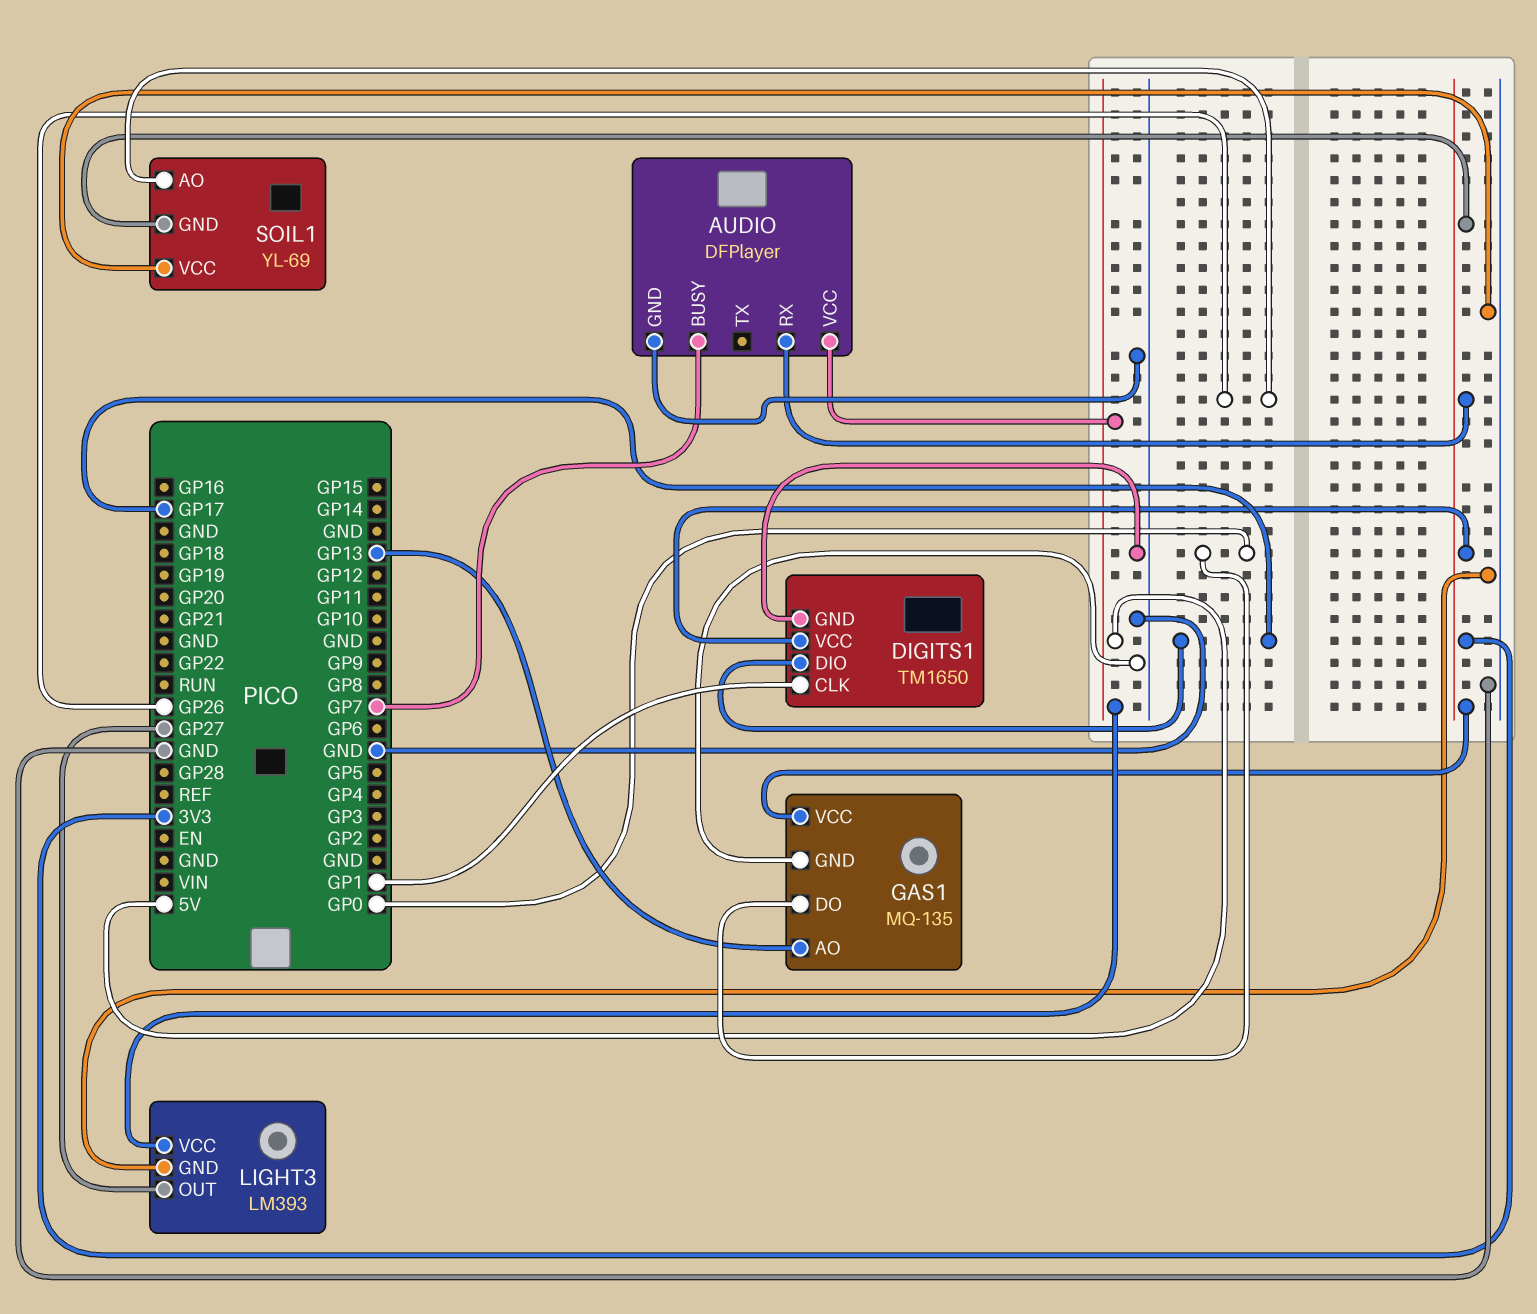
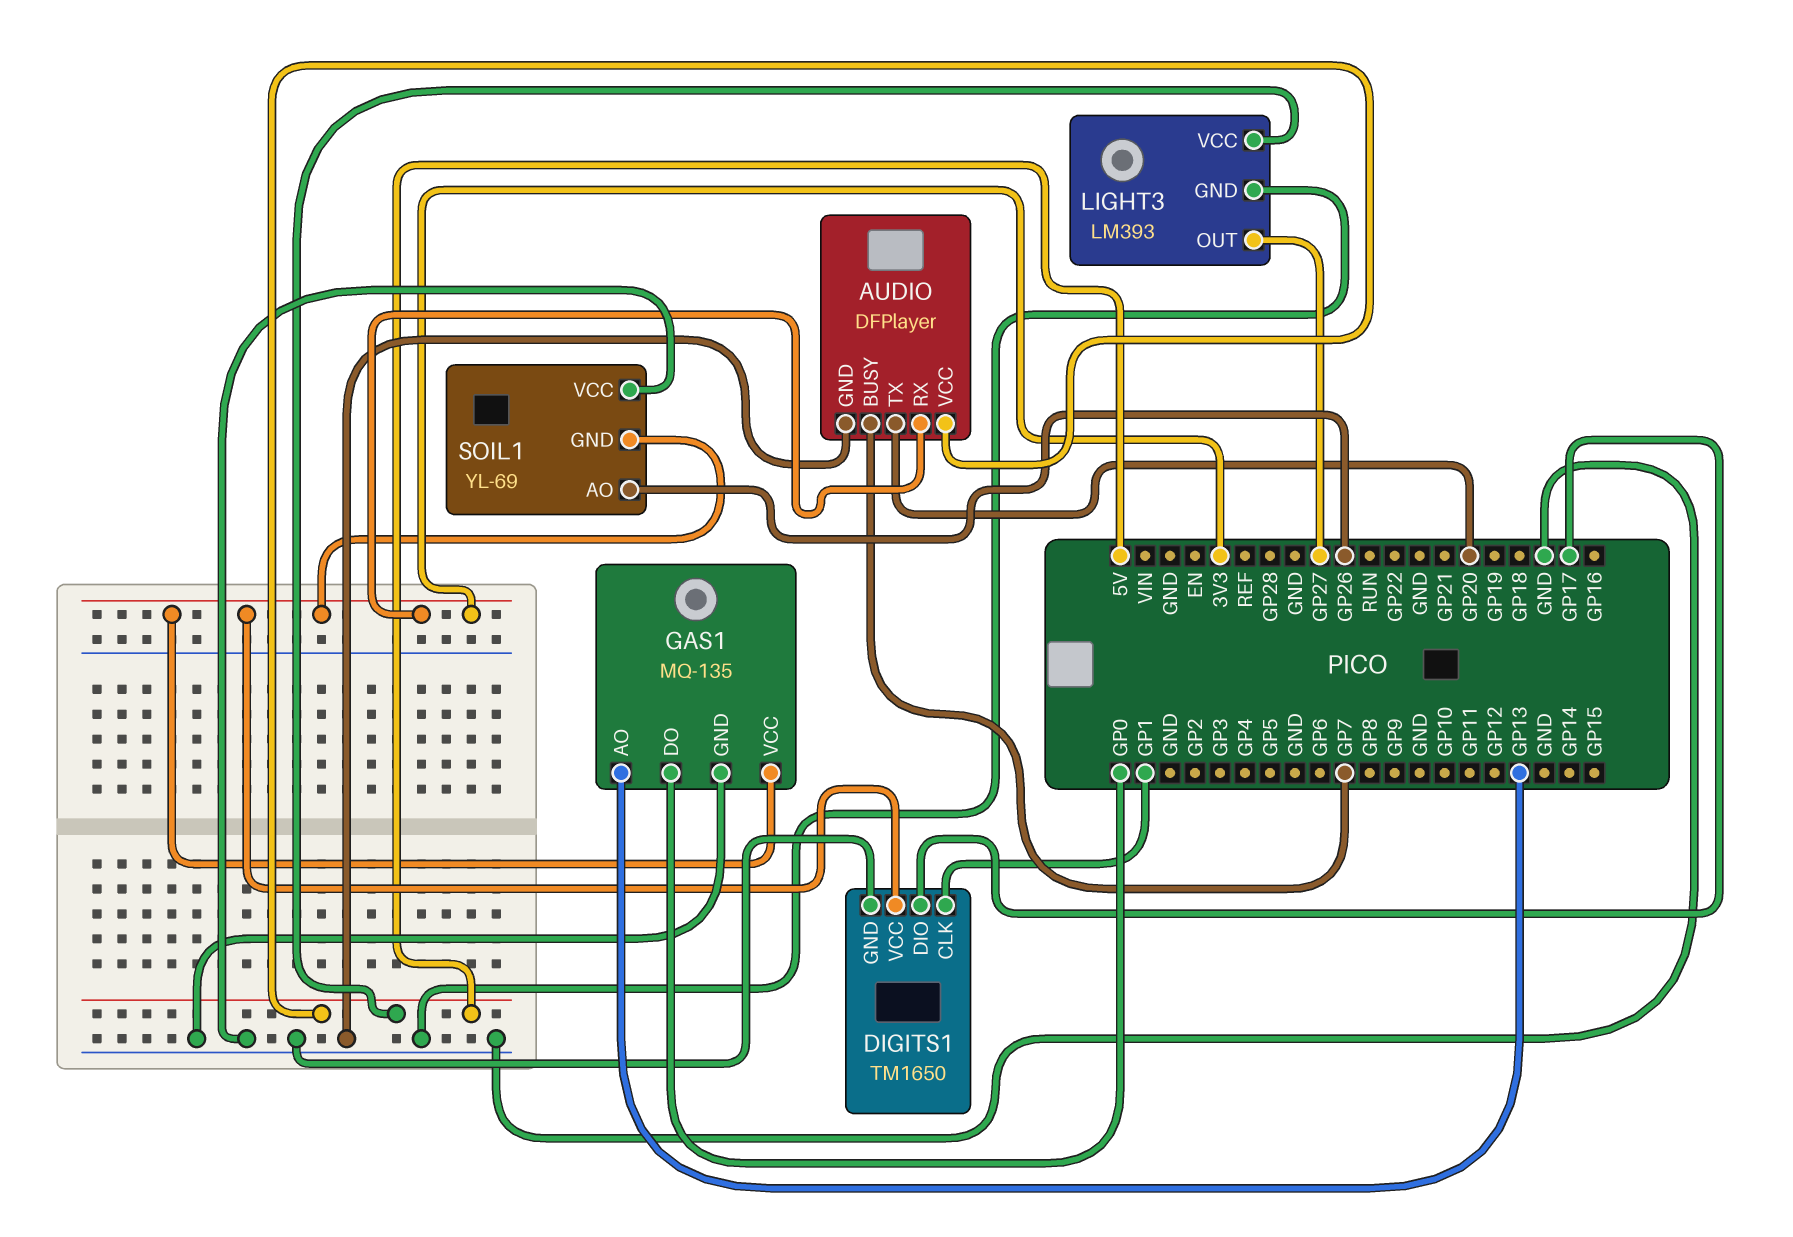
AUDIO pin TX: none -> GP20

